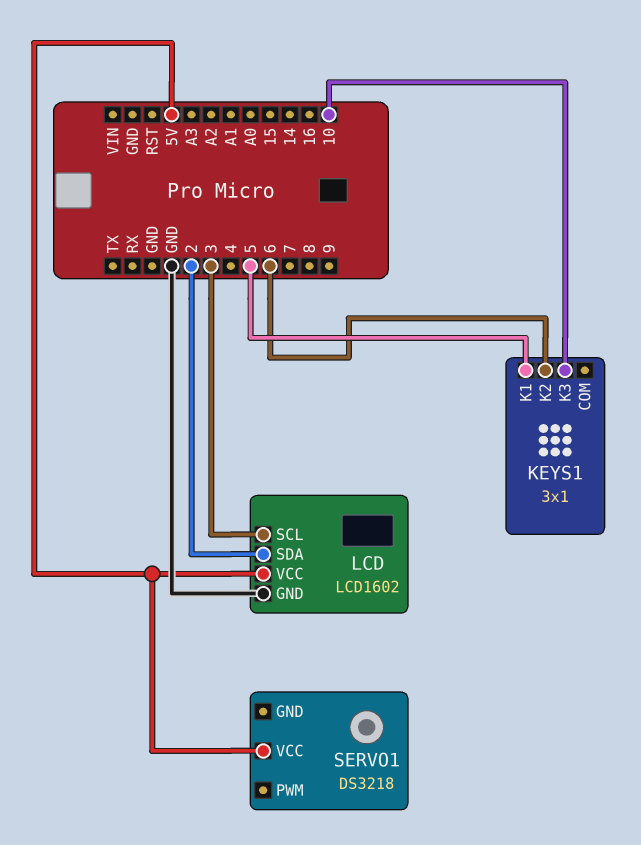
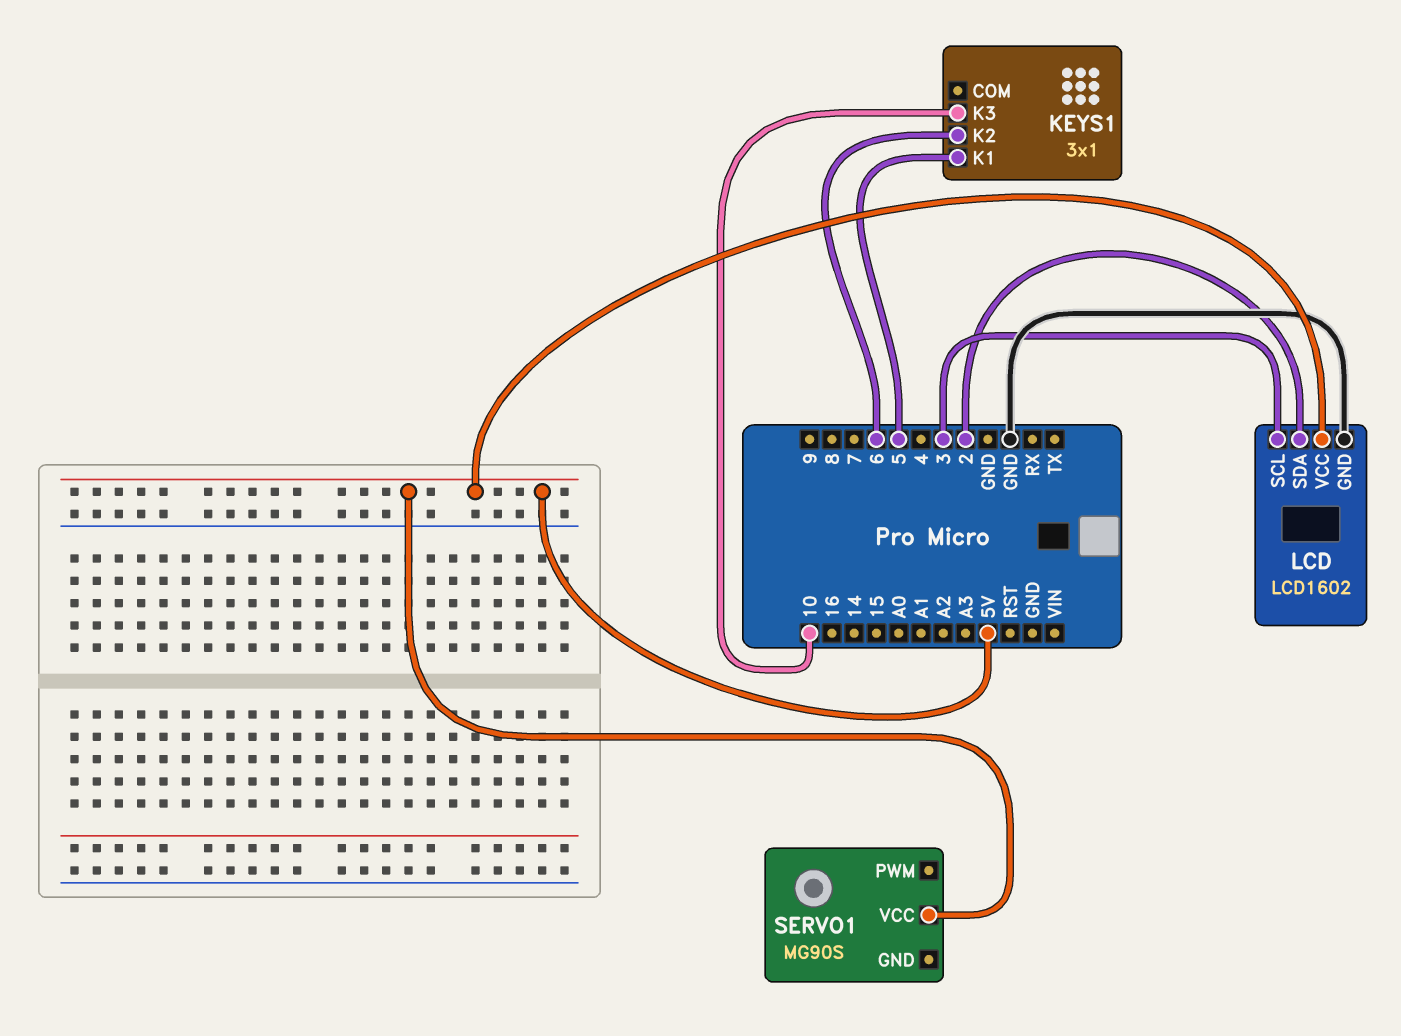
SERVO1: DS3218 -> MG90S

